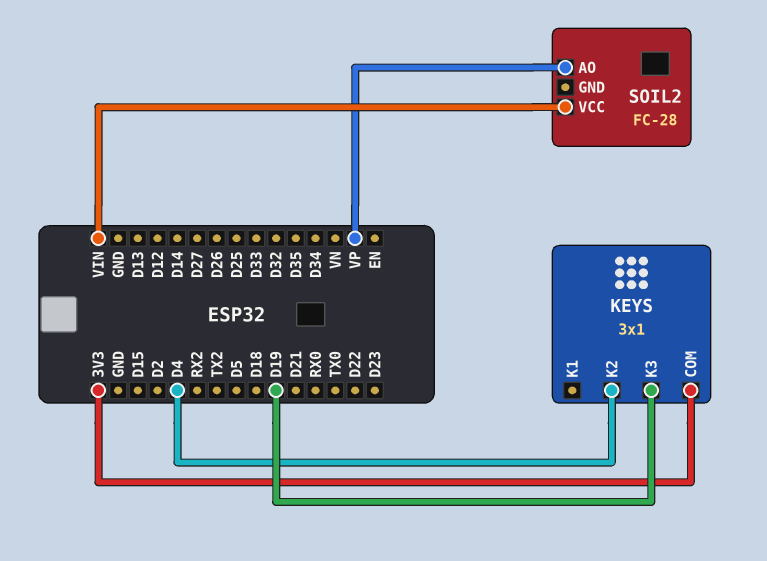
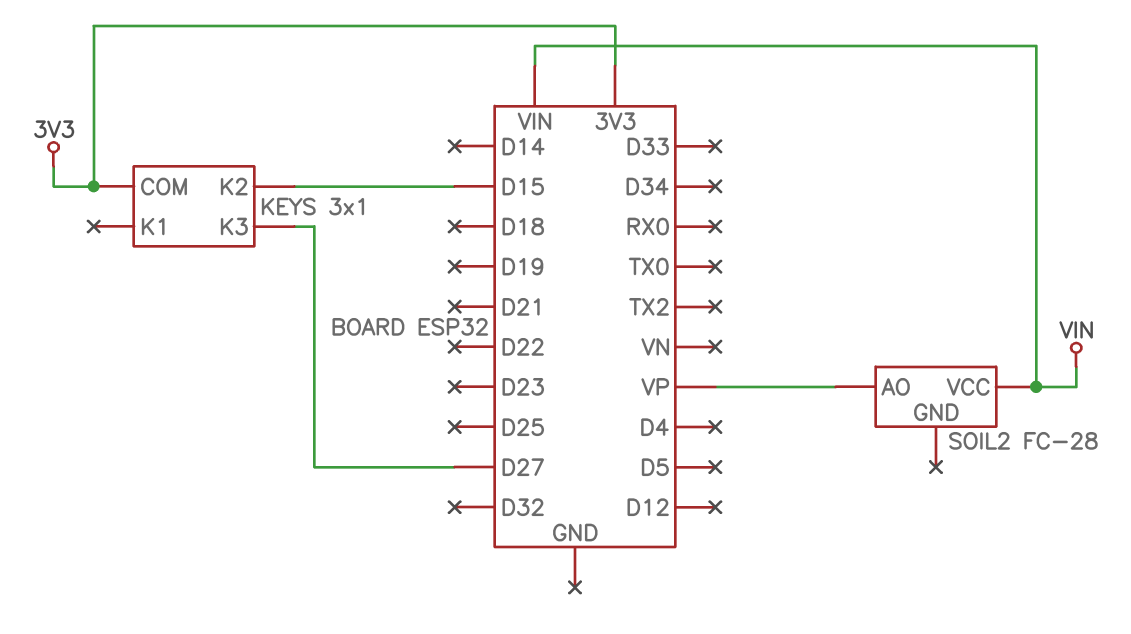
KEYS pin K2: D4 -> D15
KEYS pin K3: D19 -> D27

